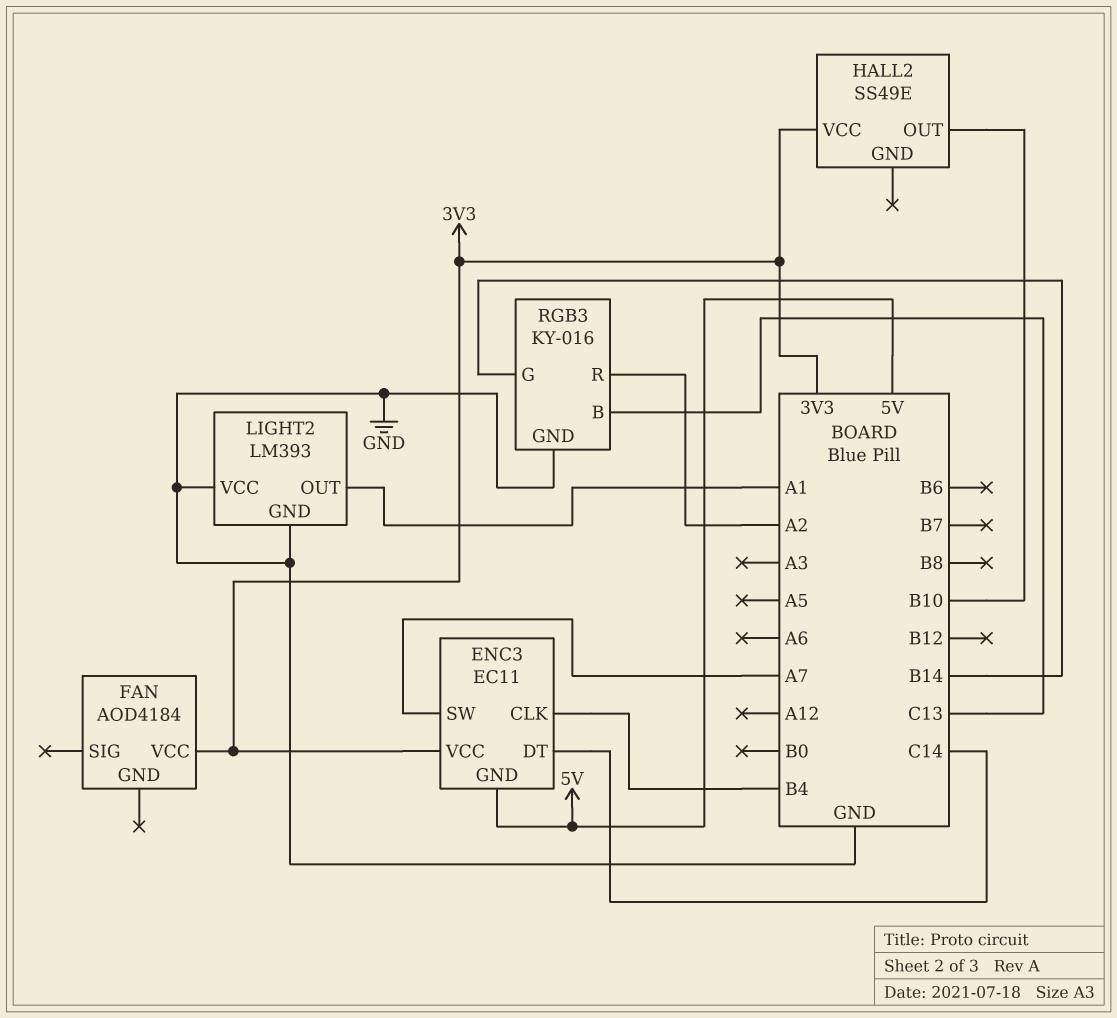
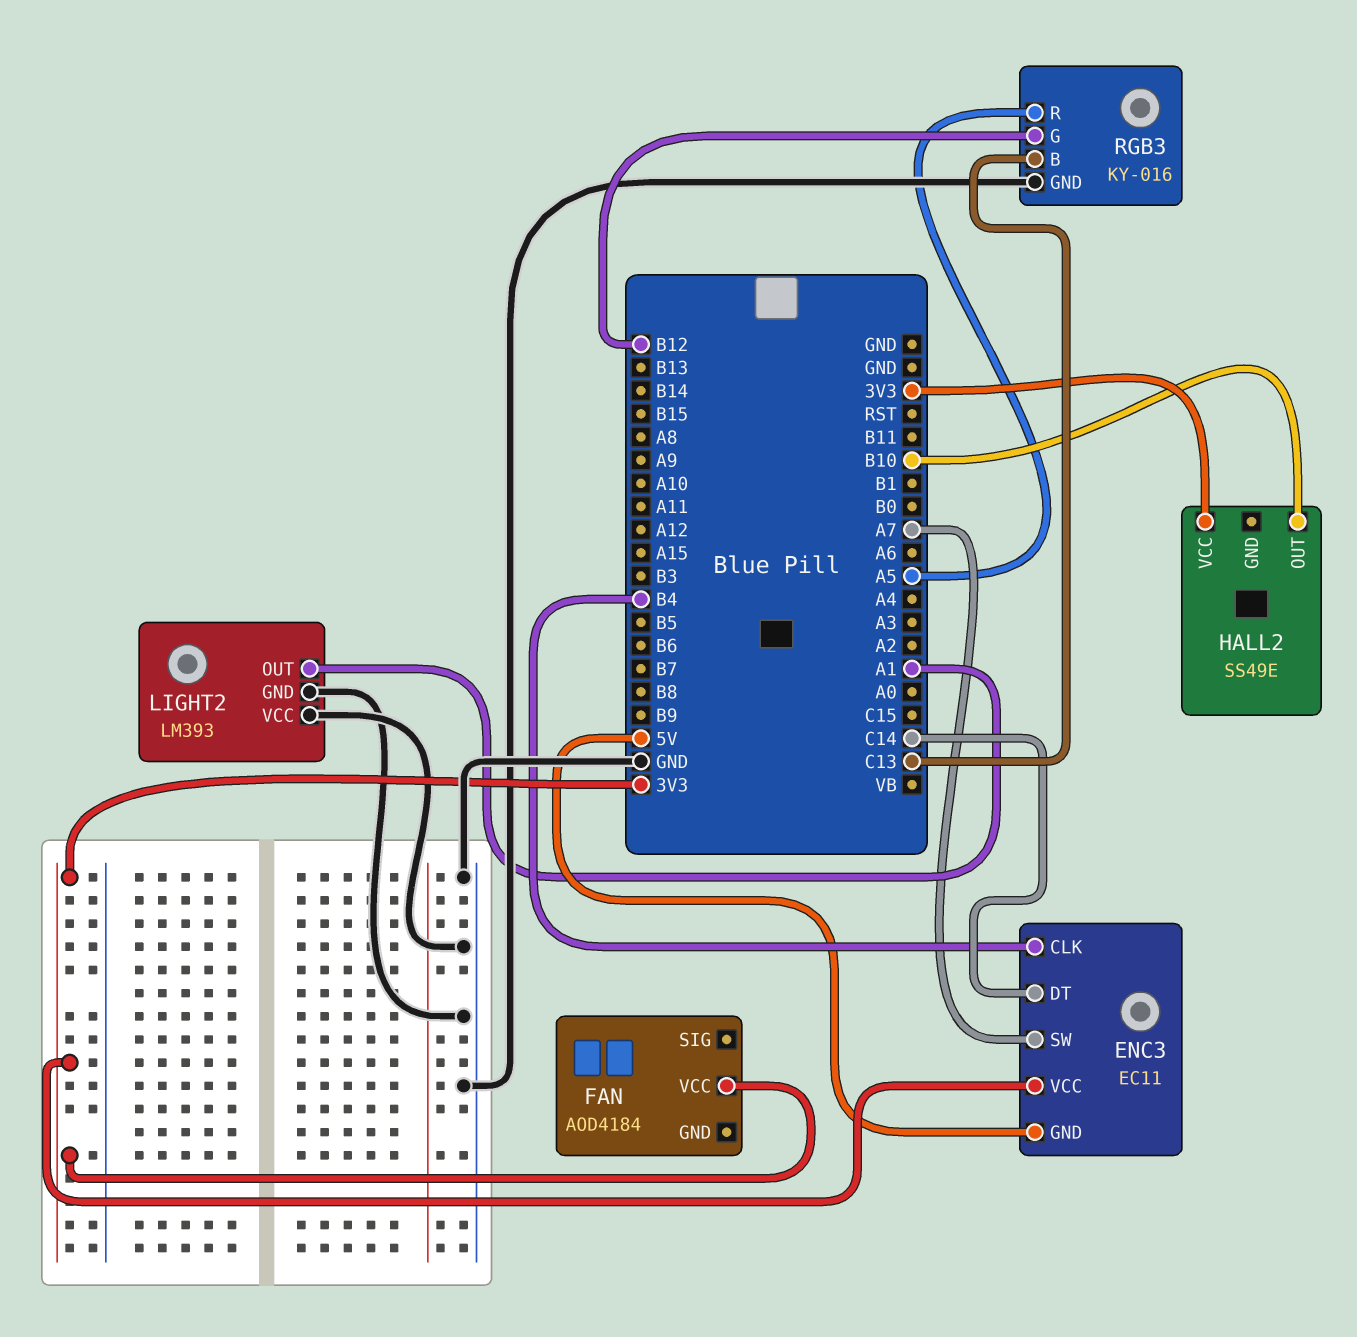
RGB3 pin G: B14 -> B12
RGB3 pin R: A2 -> A5

